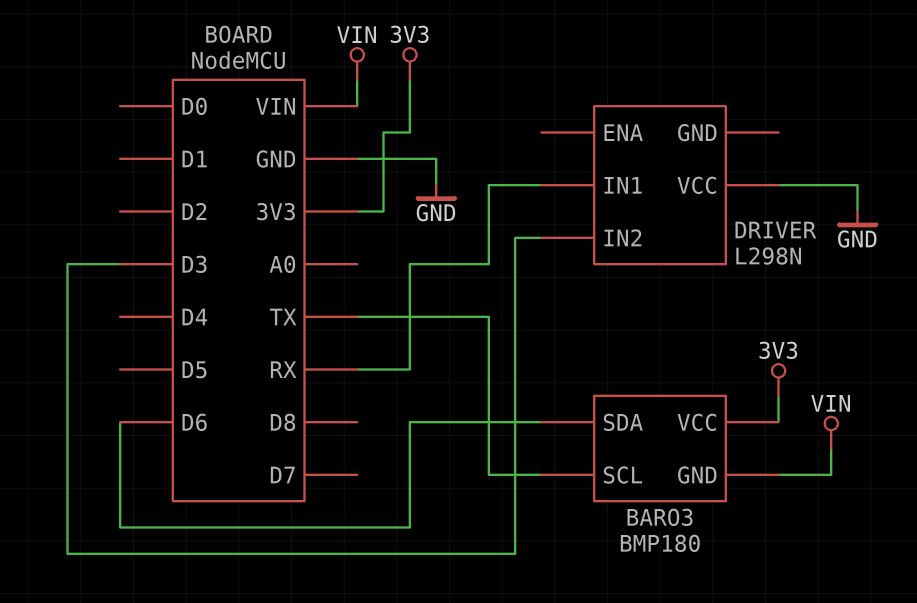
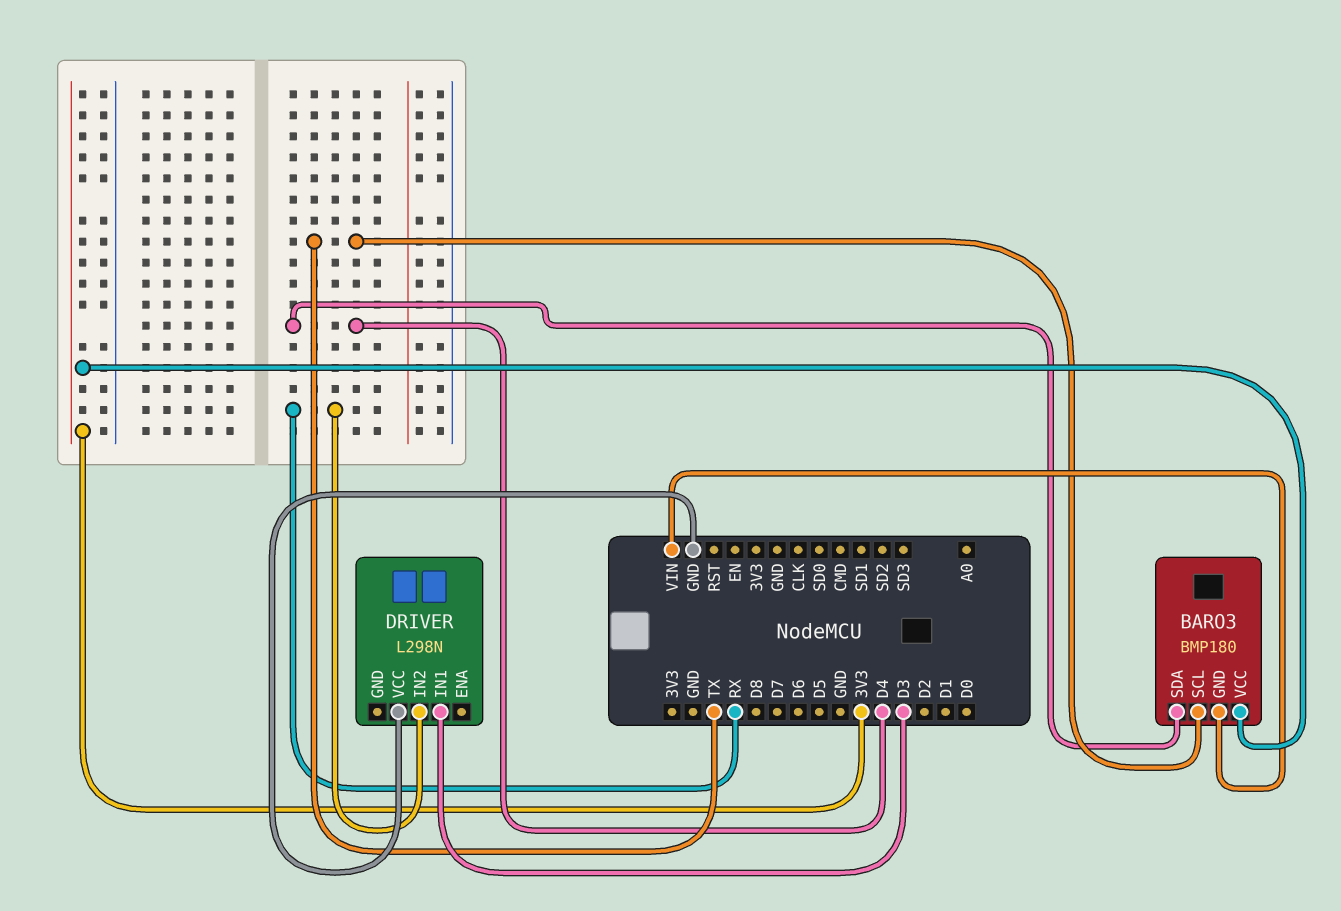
BARO3 pin SDA: D6 -> D4
DRIVER pin IN1: RX -> D3
DRIVER pin IN2: D3 -> RX

